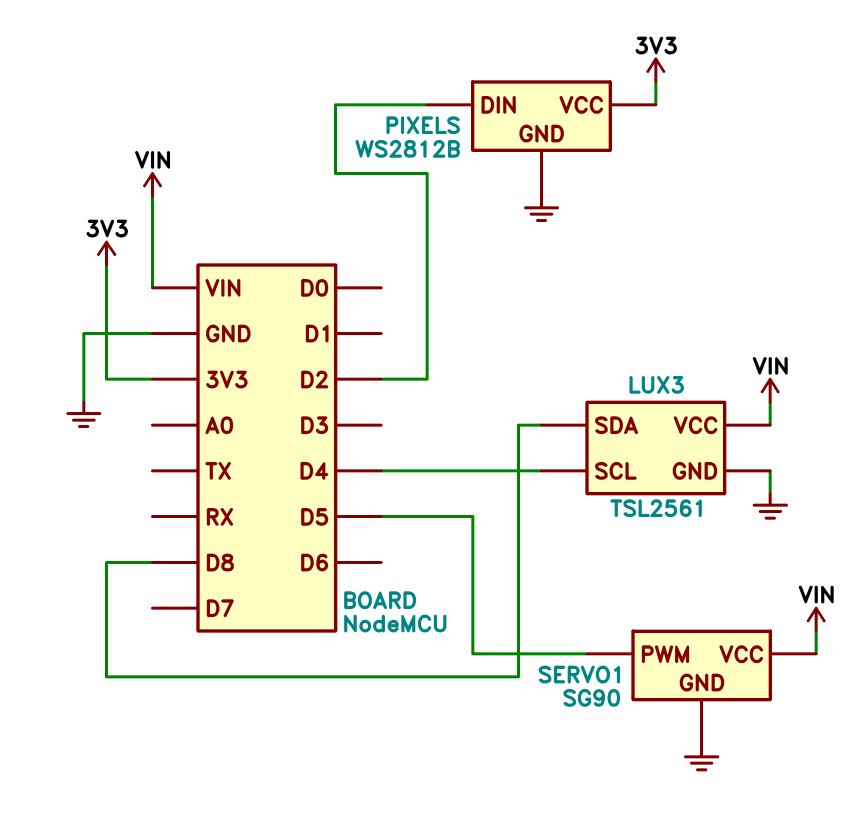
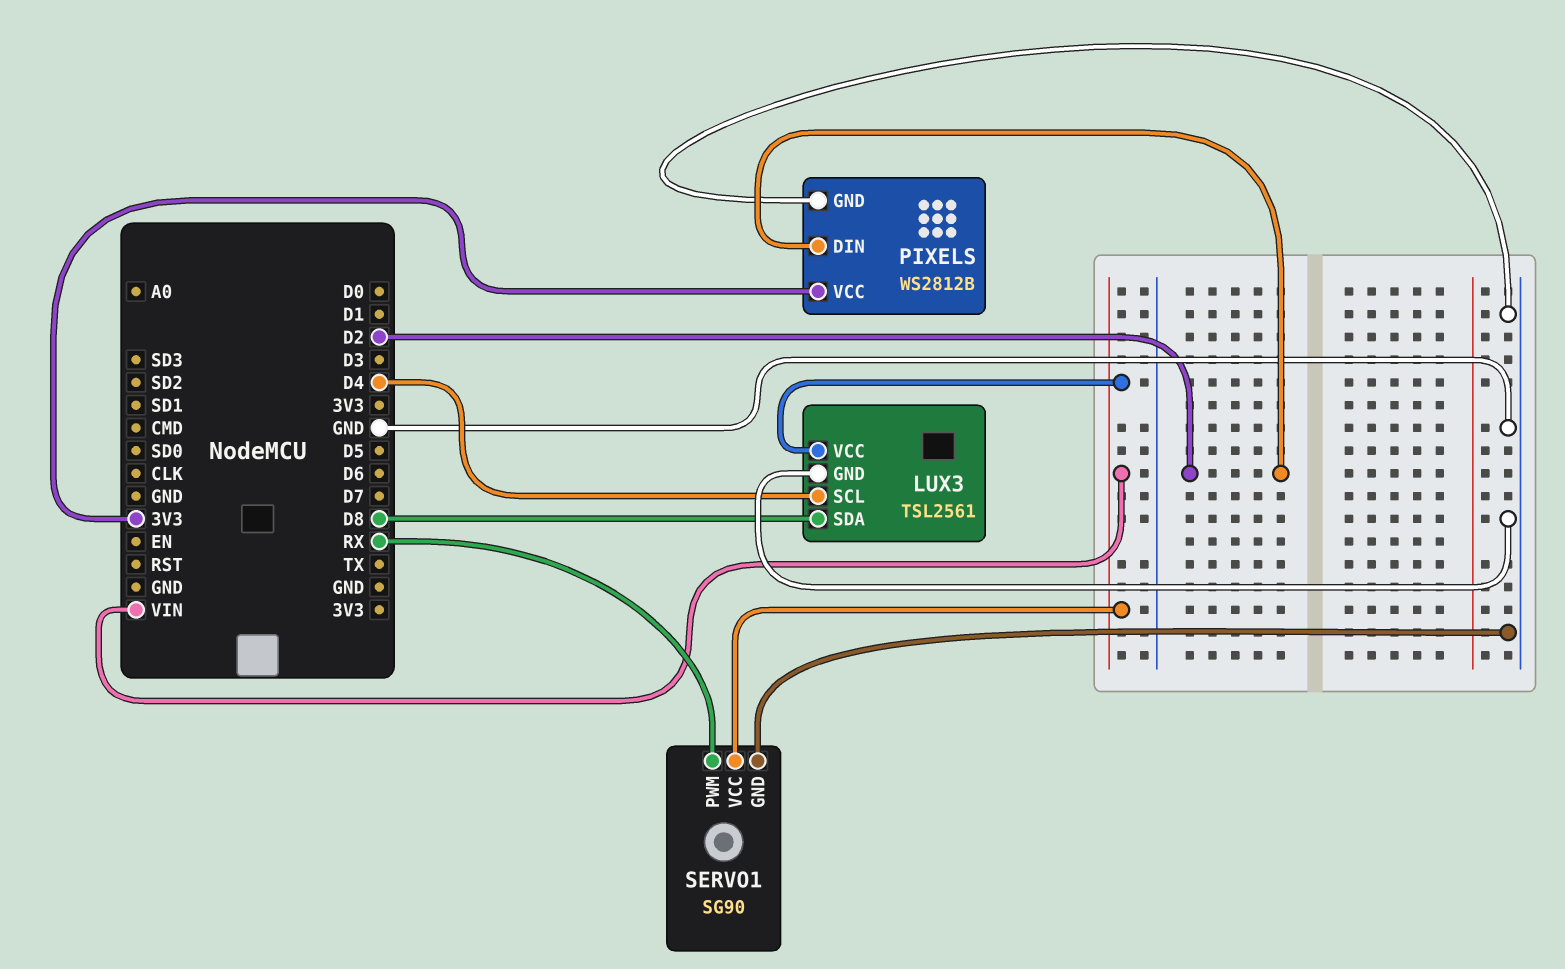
SERVO1 pin PWM: D5 -> RX

